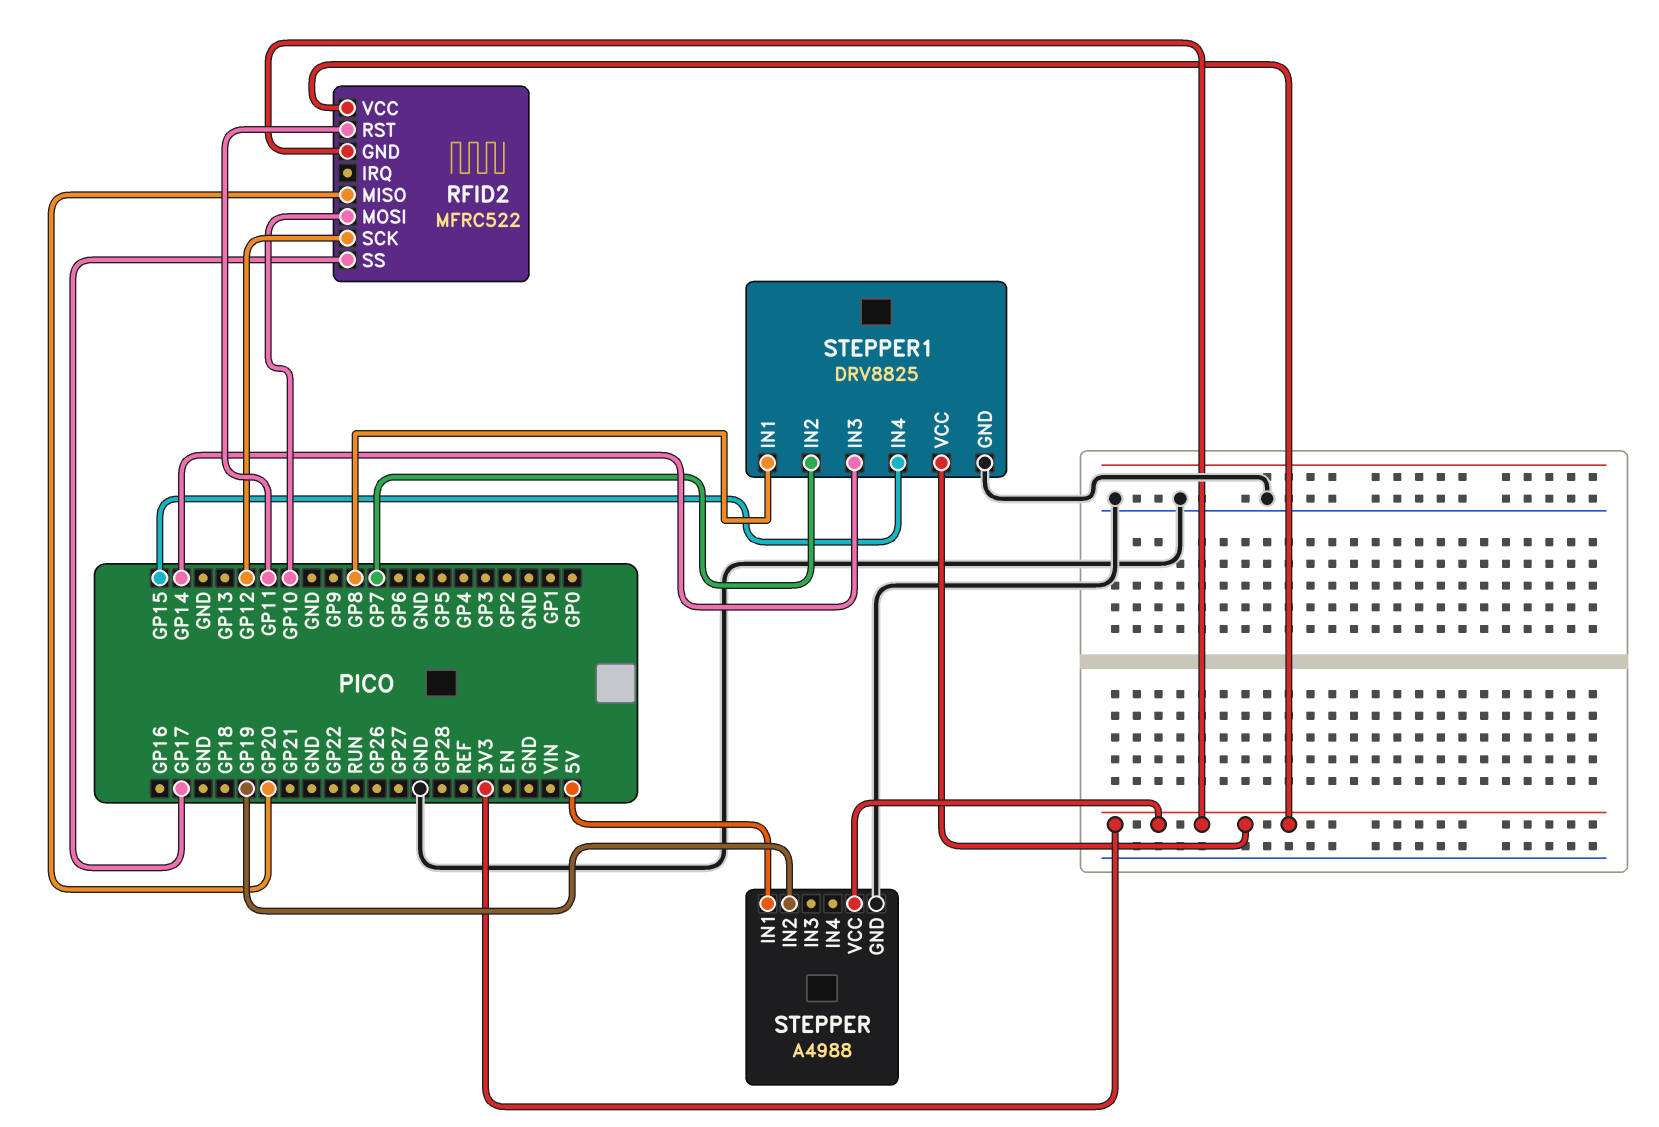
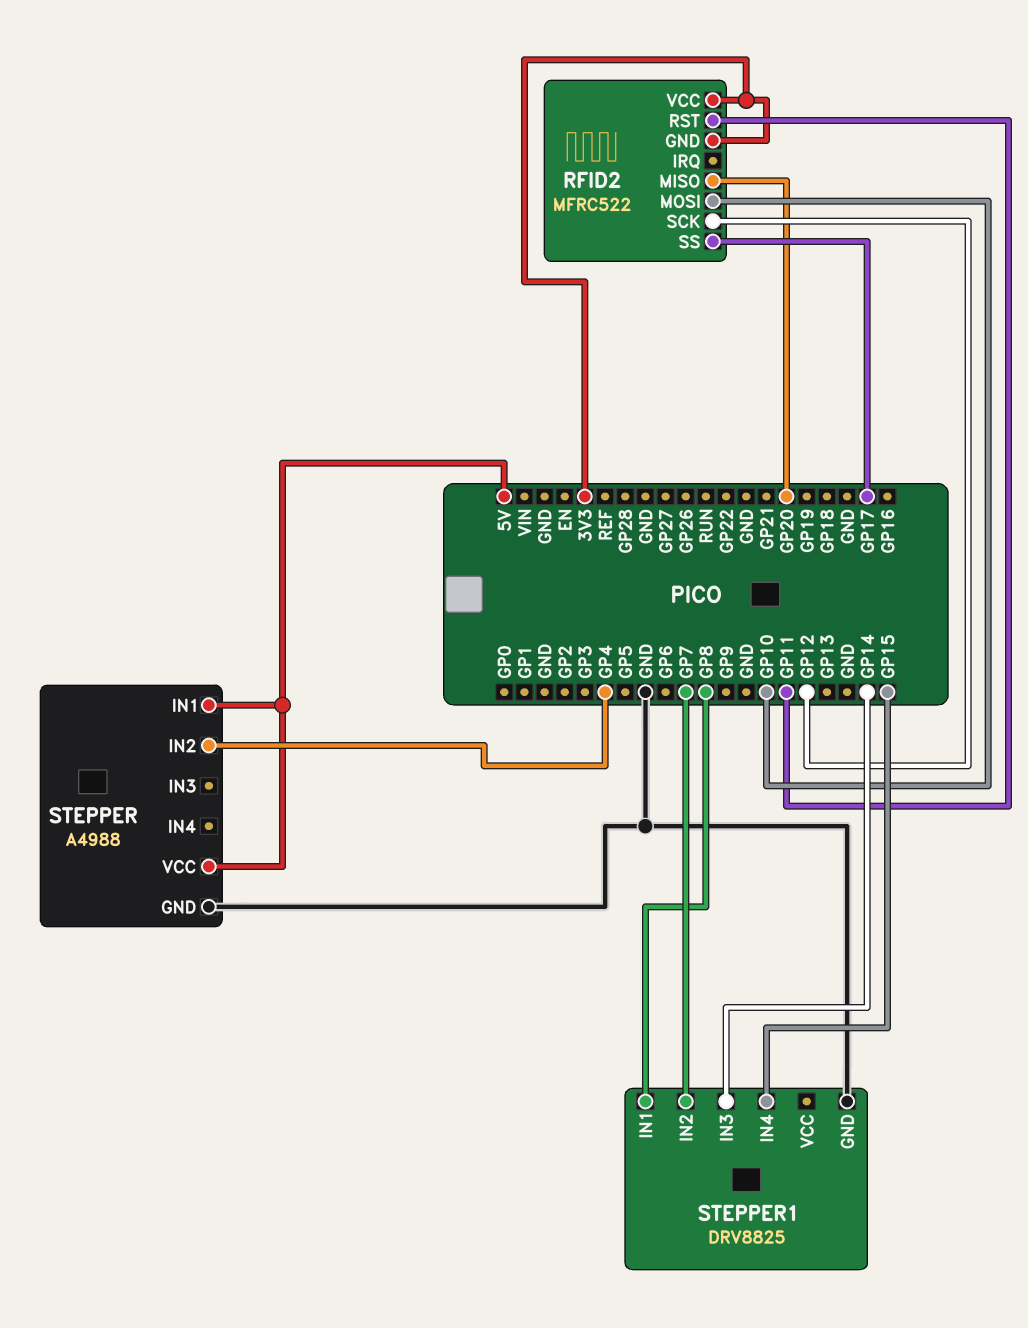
STEPPER pin IN2: GP19 -> GP4
STEPPER pin VCC: 3V3 -> 5V
STEPPER1 pin VCC: 3V3 -> none

